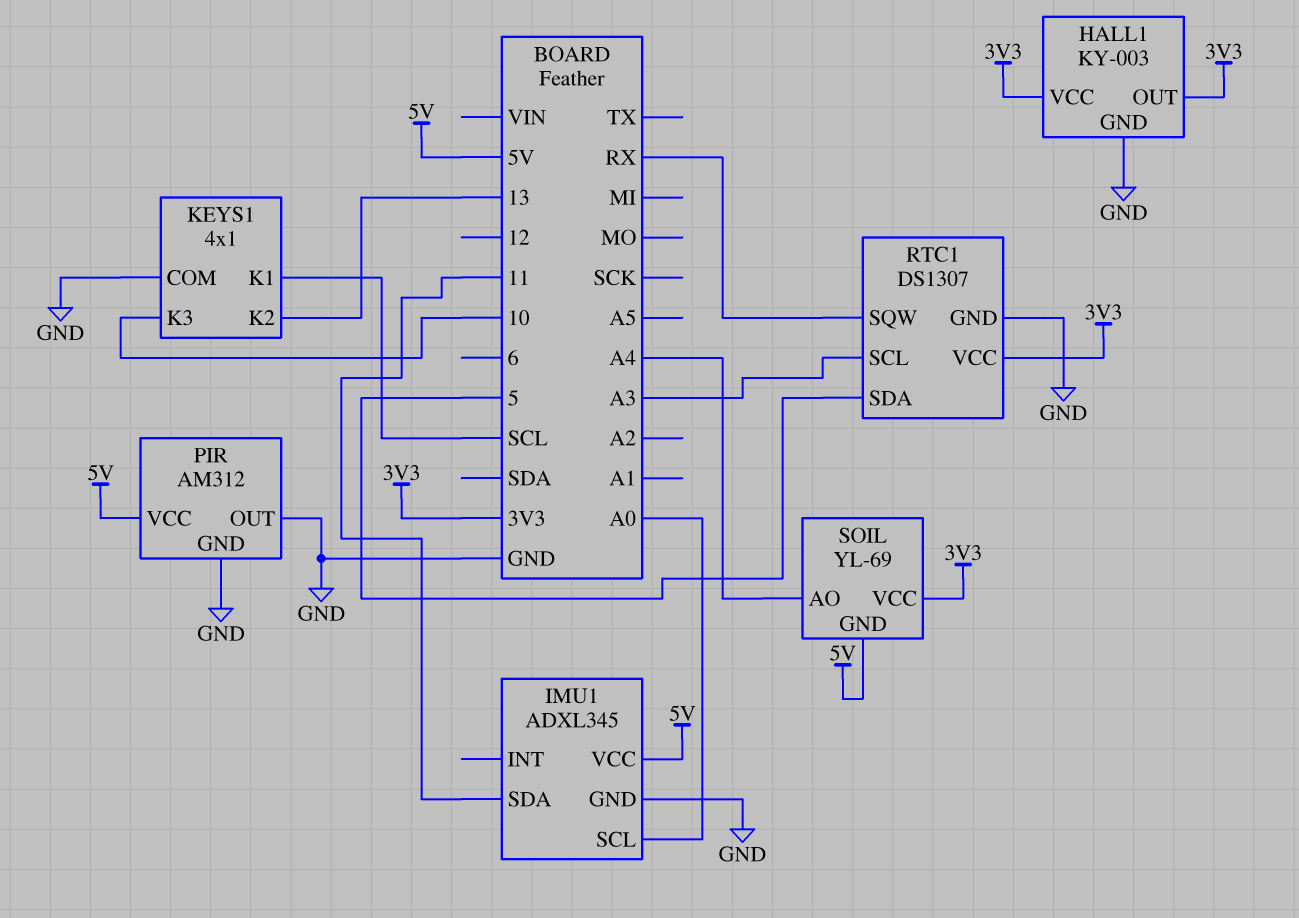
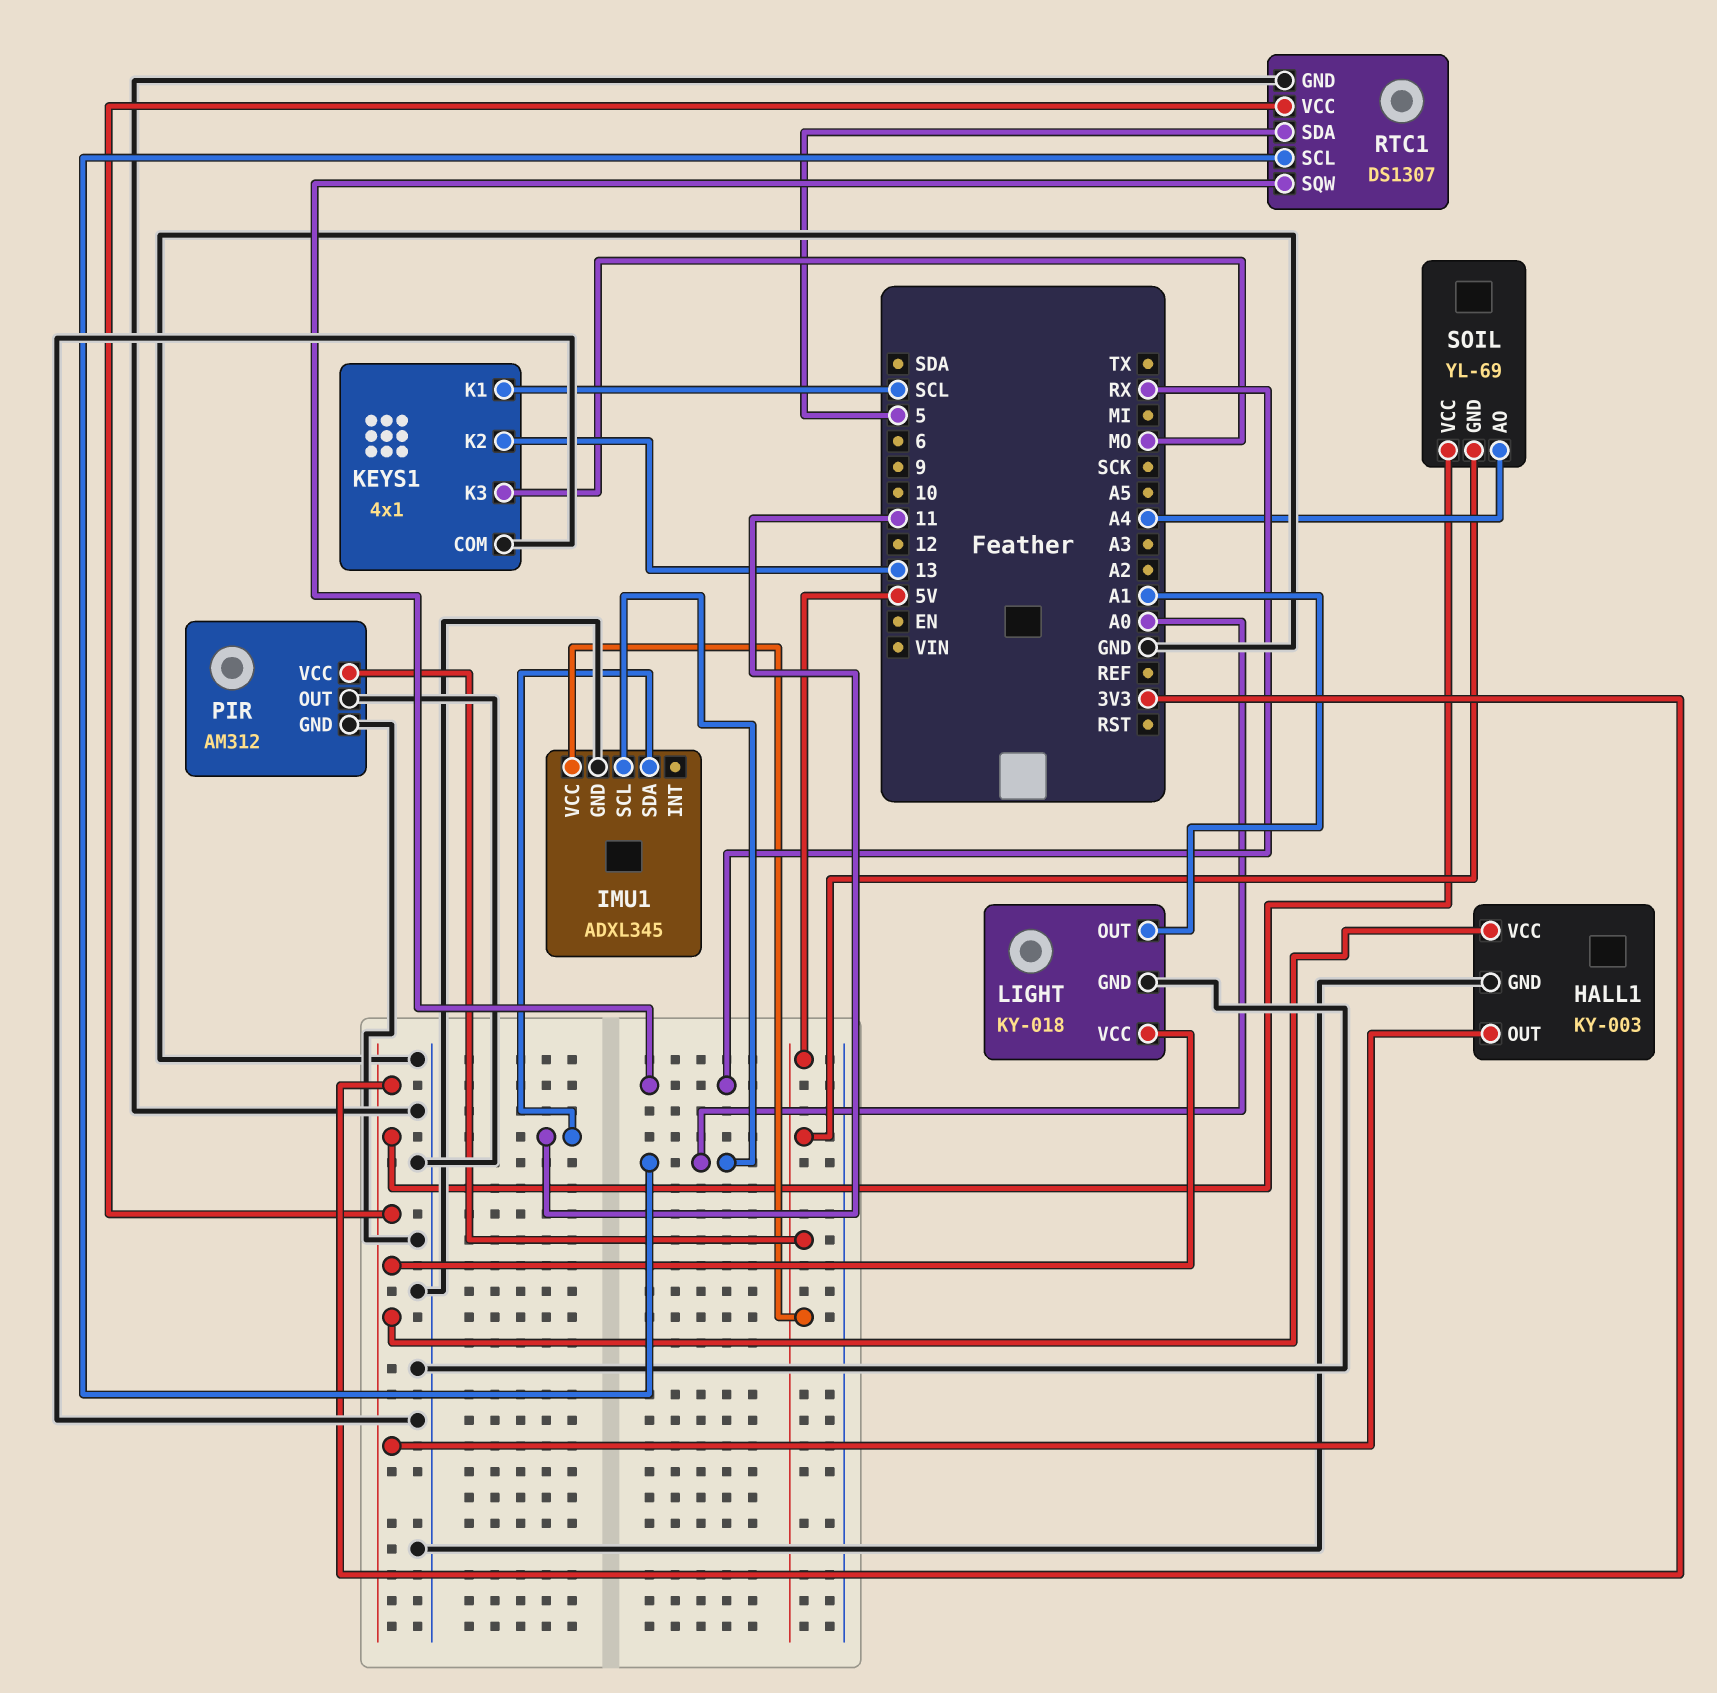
KEYS1 pin K3: 10 -> MO
LIGHT: none -> KY-018
LIGHT pin GND: none -> GND
LIGHT pin OUT: none -> A1
LIGHT pin VCC: none -> 3V3
RTC1 pin SCL: A3 -> A0

